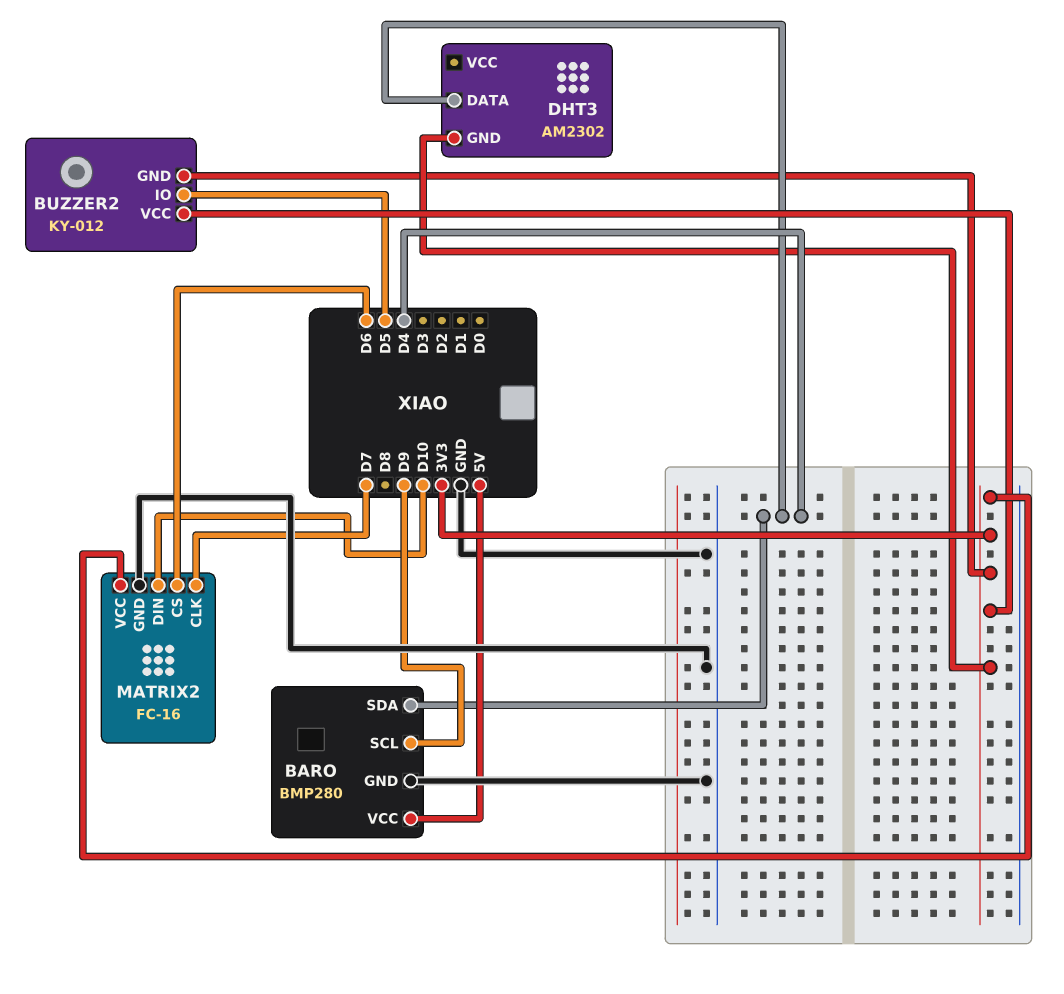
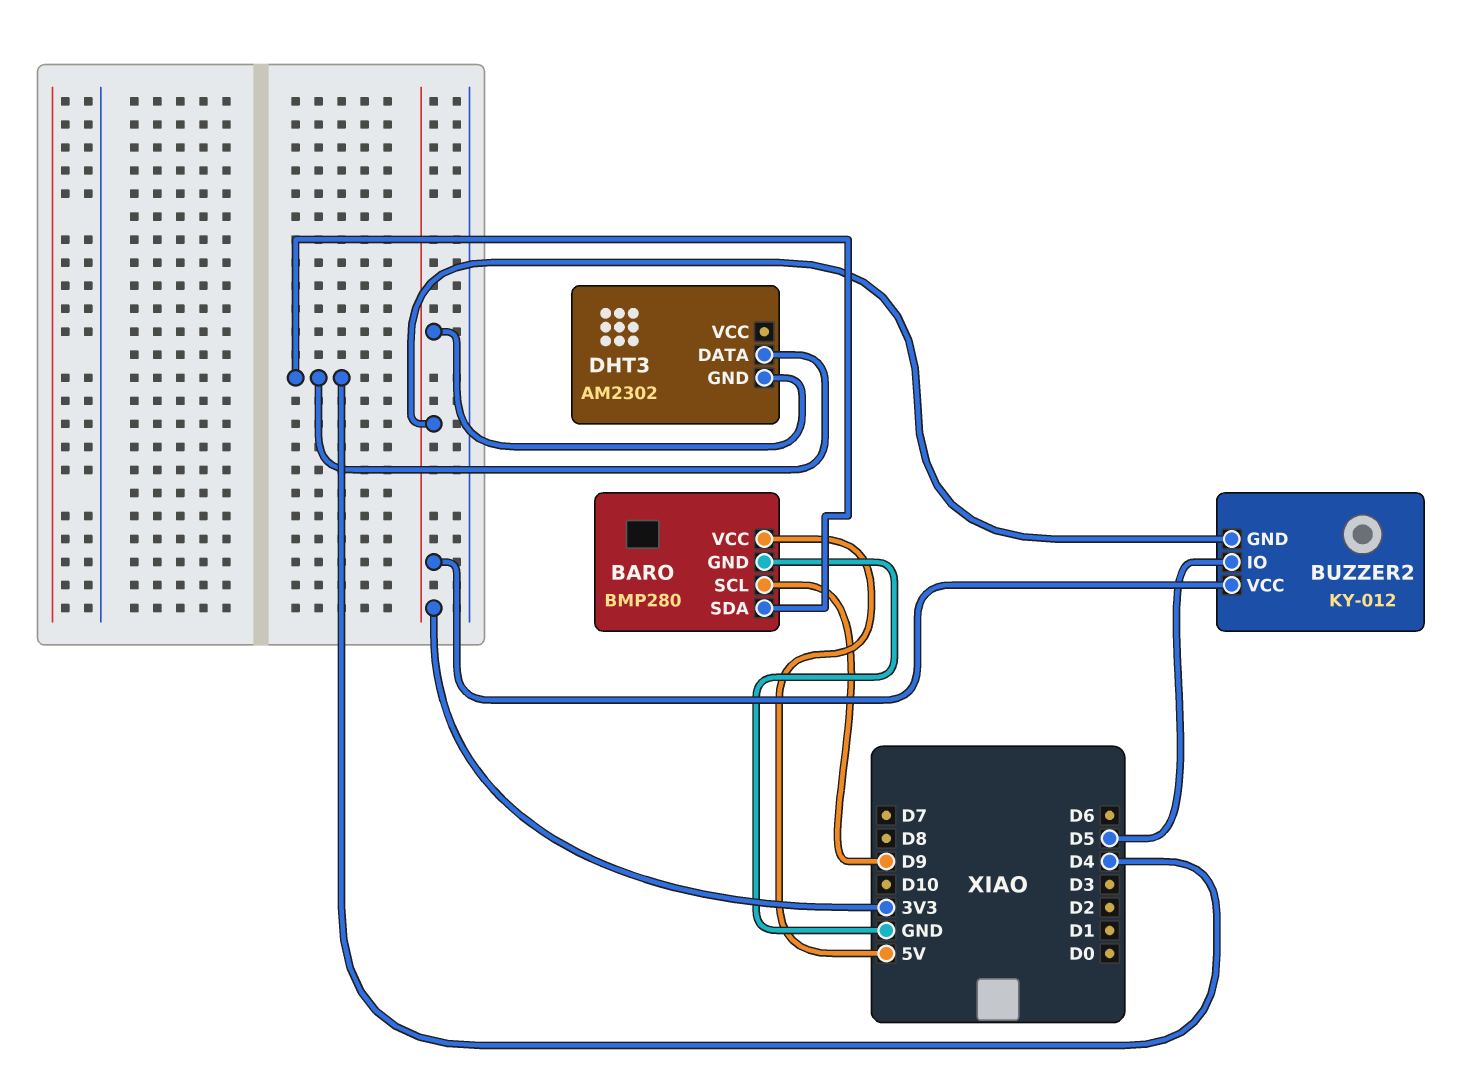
MATRIX2: FC-16 -> none
MATRIX2 pin CLK: D7 -> none
MATRIX2 pin CS: D6 -> none
MATRIX2 pin DIN: D10 -> none
MATRIX2 pin GND: GND -> none
MATRIX2 pin VCC: 3V3 -> none

